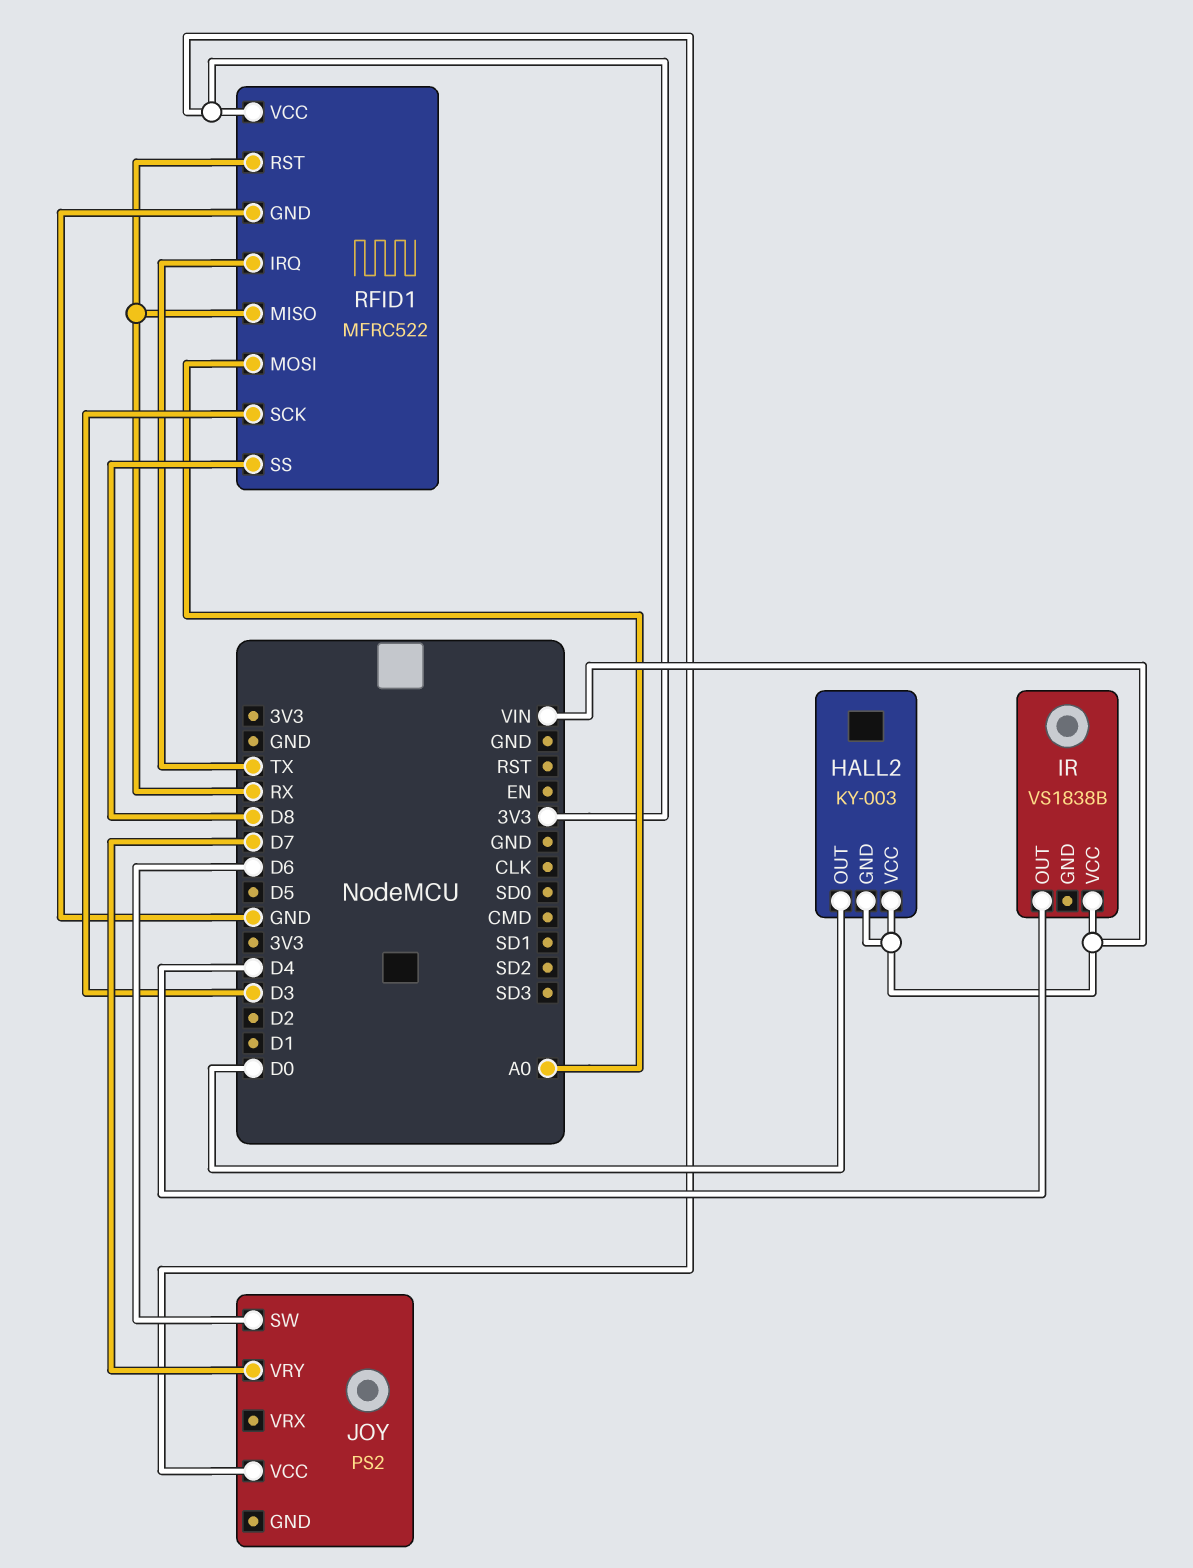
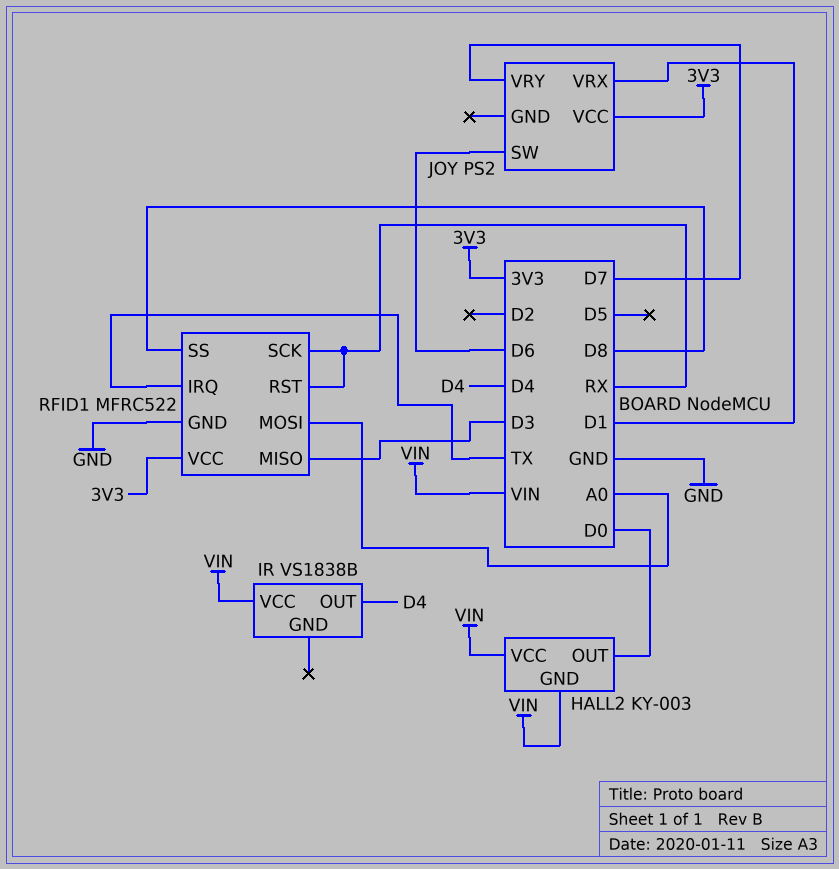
JOY pin VRX: none -> D1
RFID1 pin MISO: RX -> D3
RFID1 pin SCK: D3 -> RX

